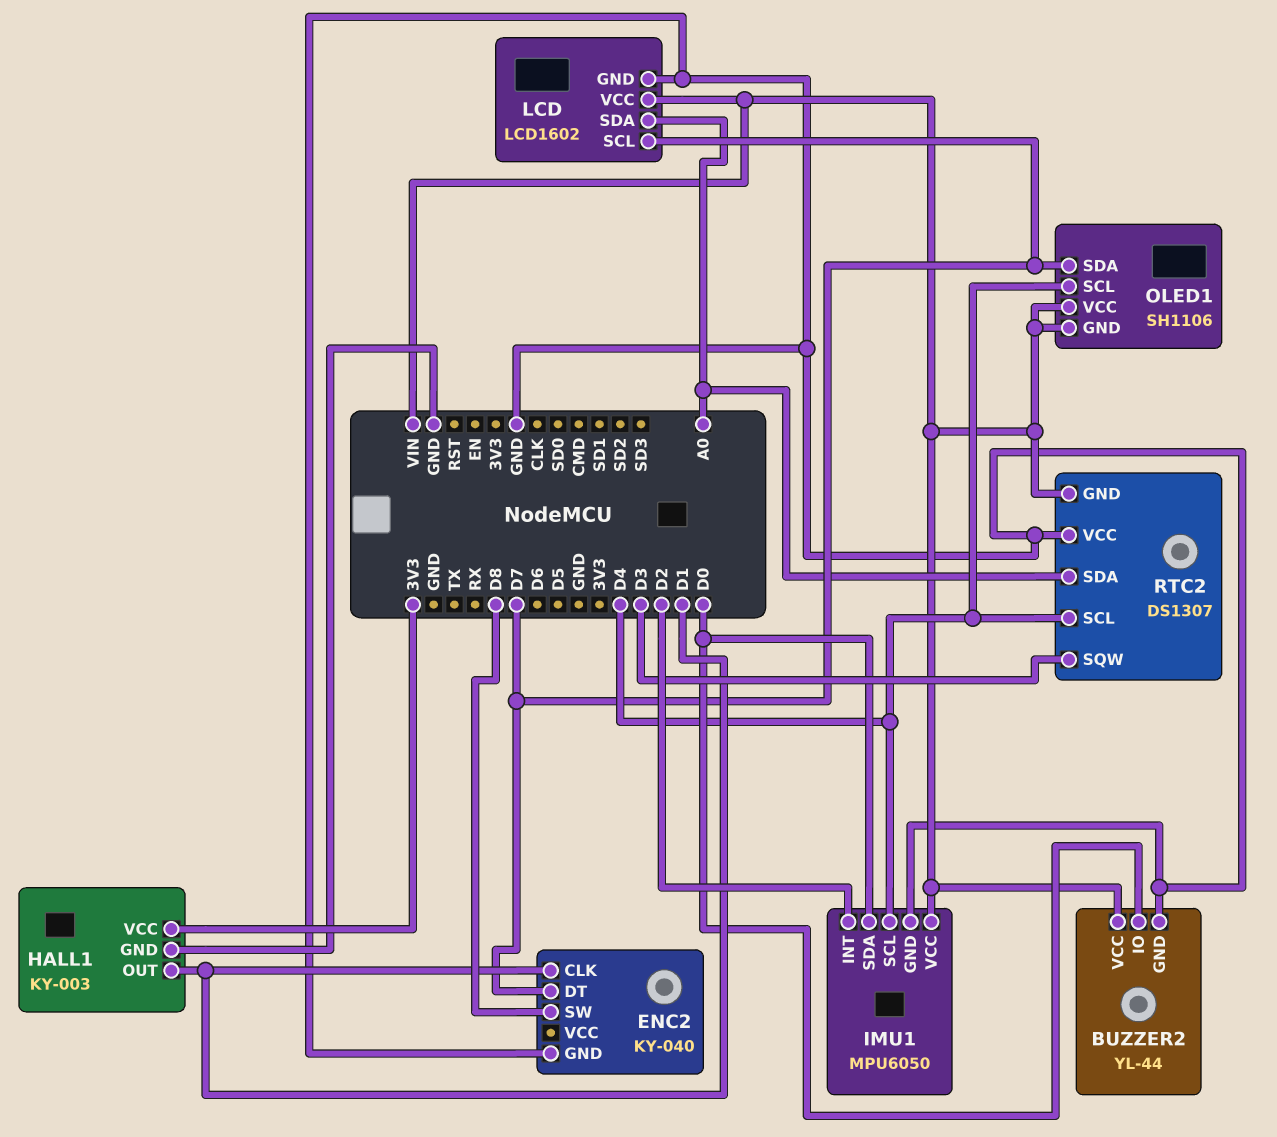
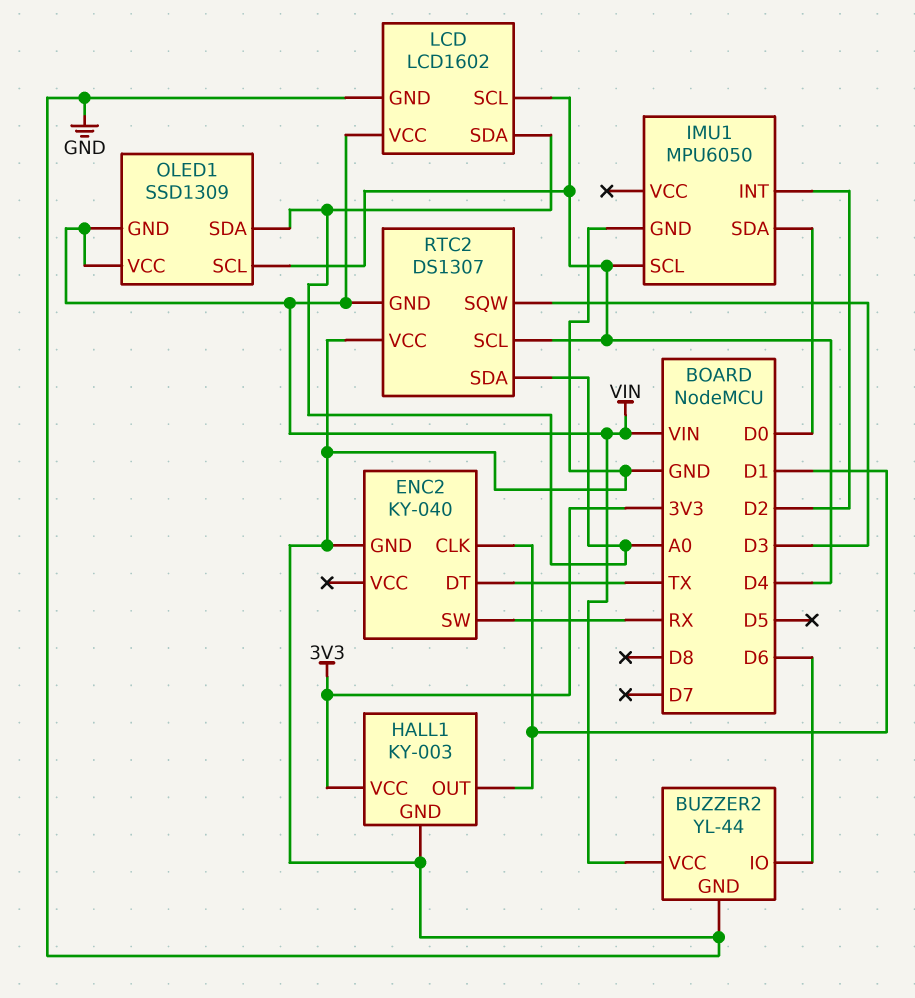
BUZZER2 pin IO: D0 -> D6
ENC2 pin DT: D7 -> TX
ENC2 pin SW: D8 -> RX
IMU1 pin VCC: VIN -> none
LCD pin SCL: D7 -> D4
OLED1: SH1106 -> SSD1309
OLED1 pin SDA: D7 -> A0

